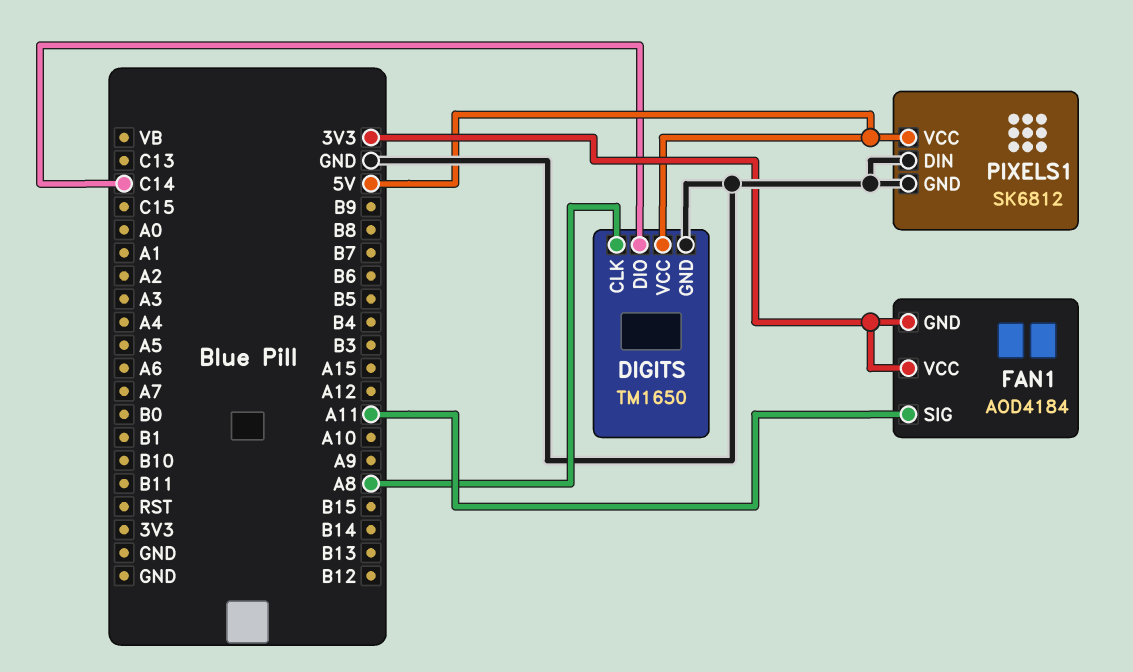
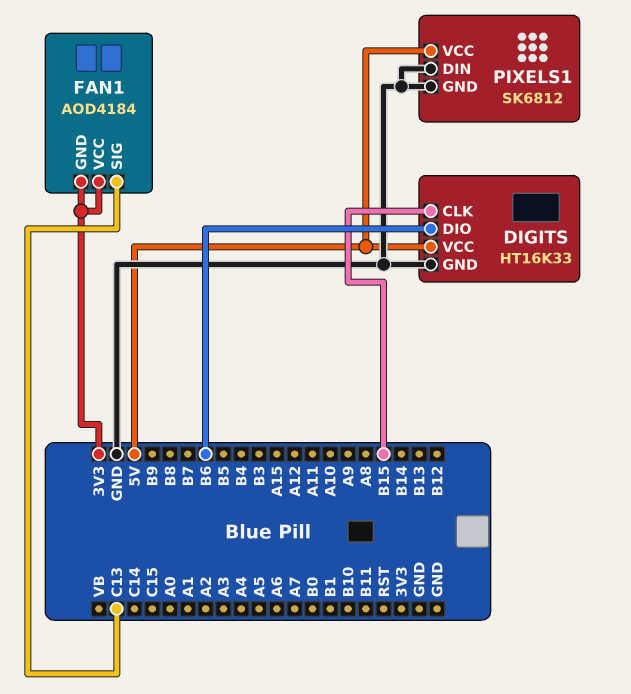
DIGITS: TM1650 -> HT16K33
DIGITS pin CLK: A8 -> B15
DIGITS pin DIO: C14 -> B6
FAN1 pin SIG: A11 -> C13

